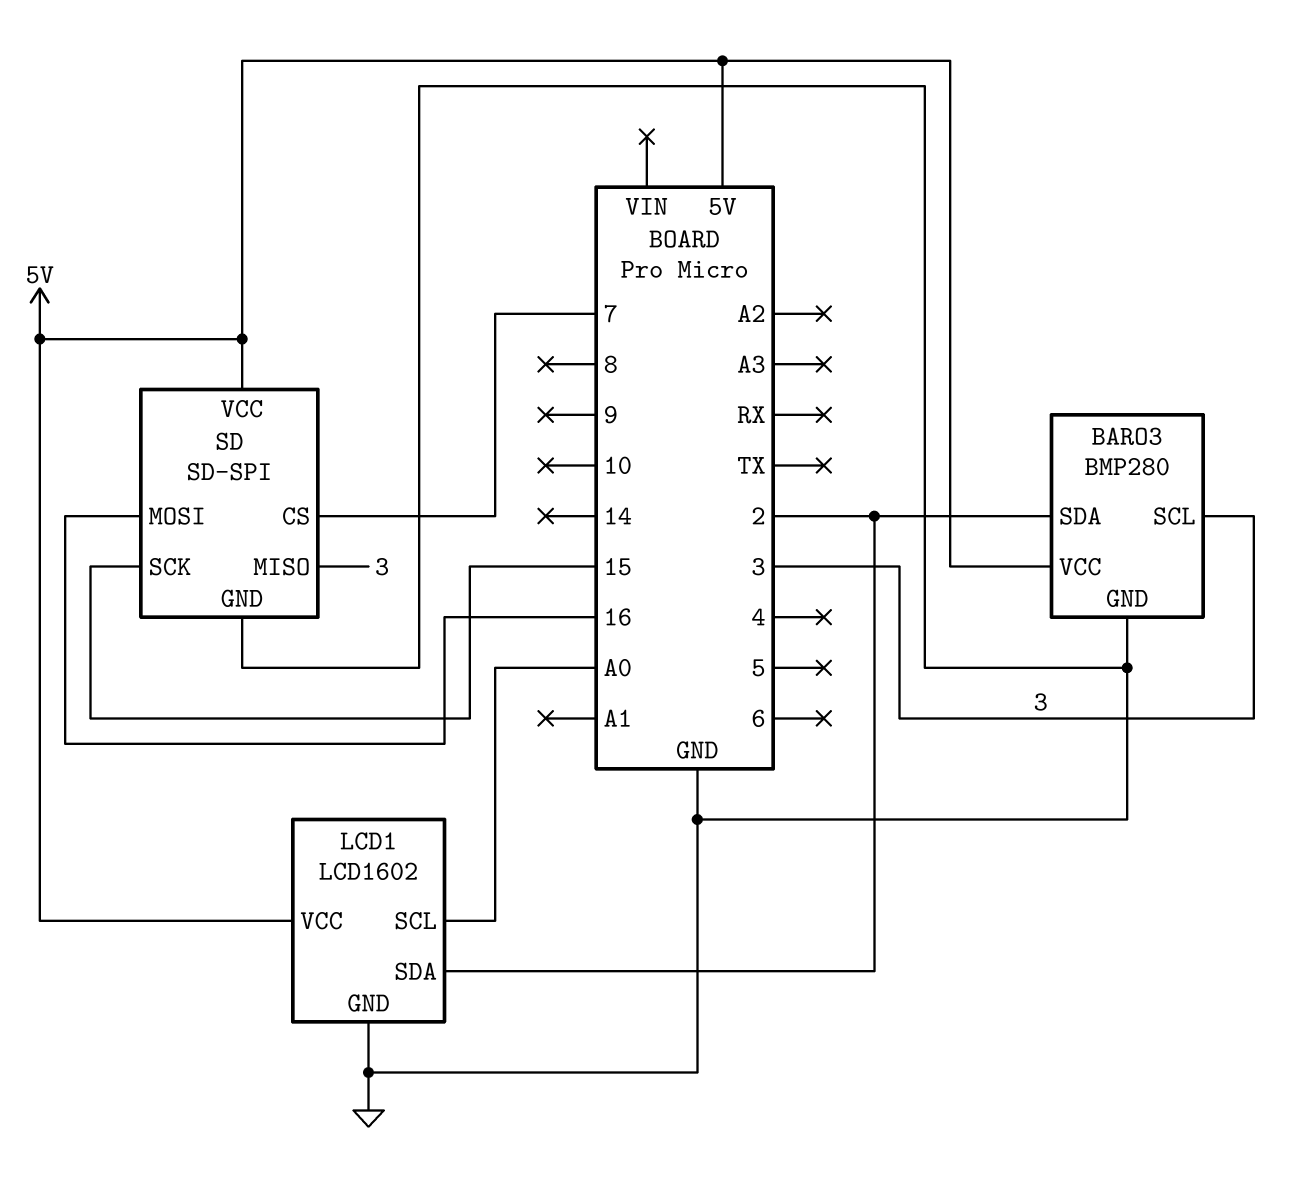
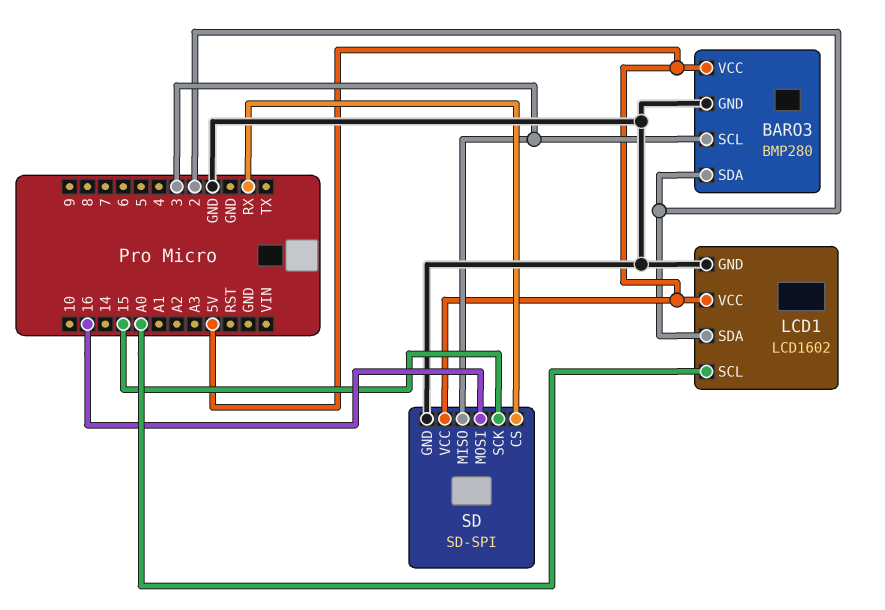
SD pin CS: 7 -> RX

